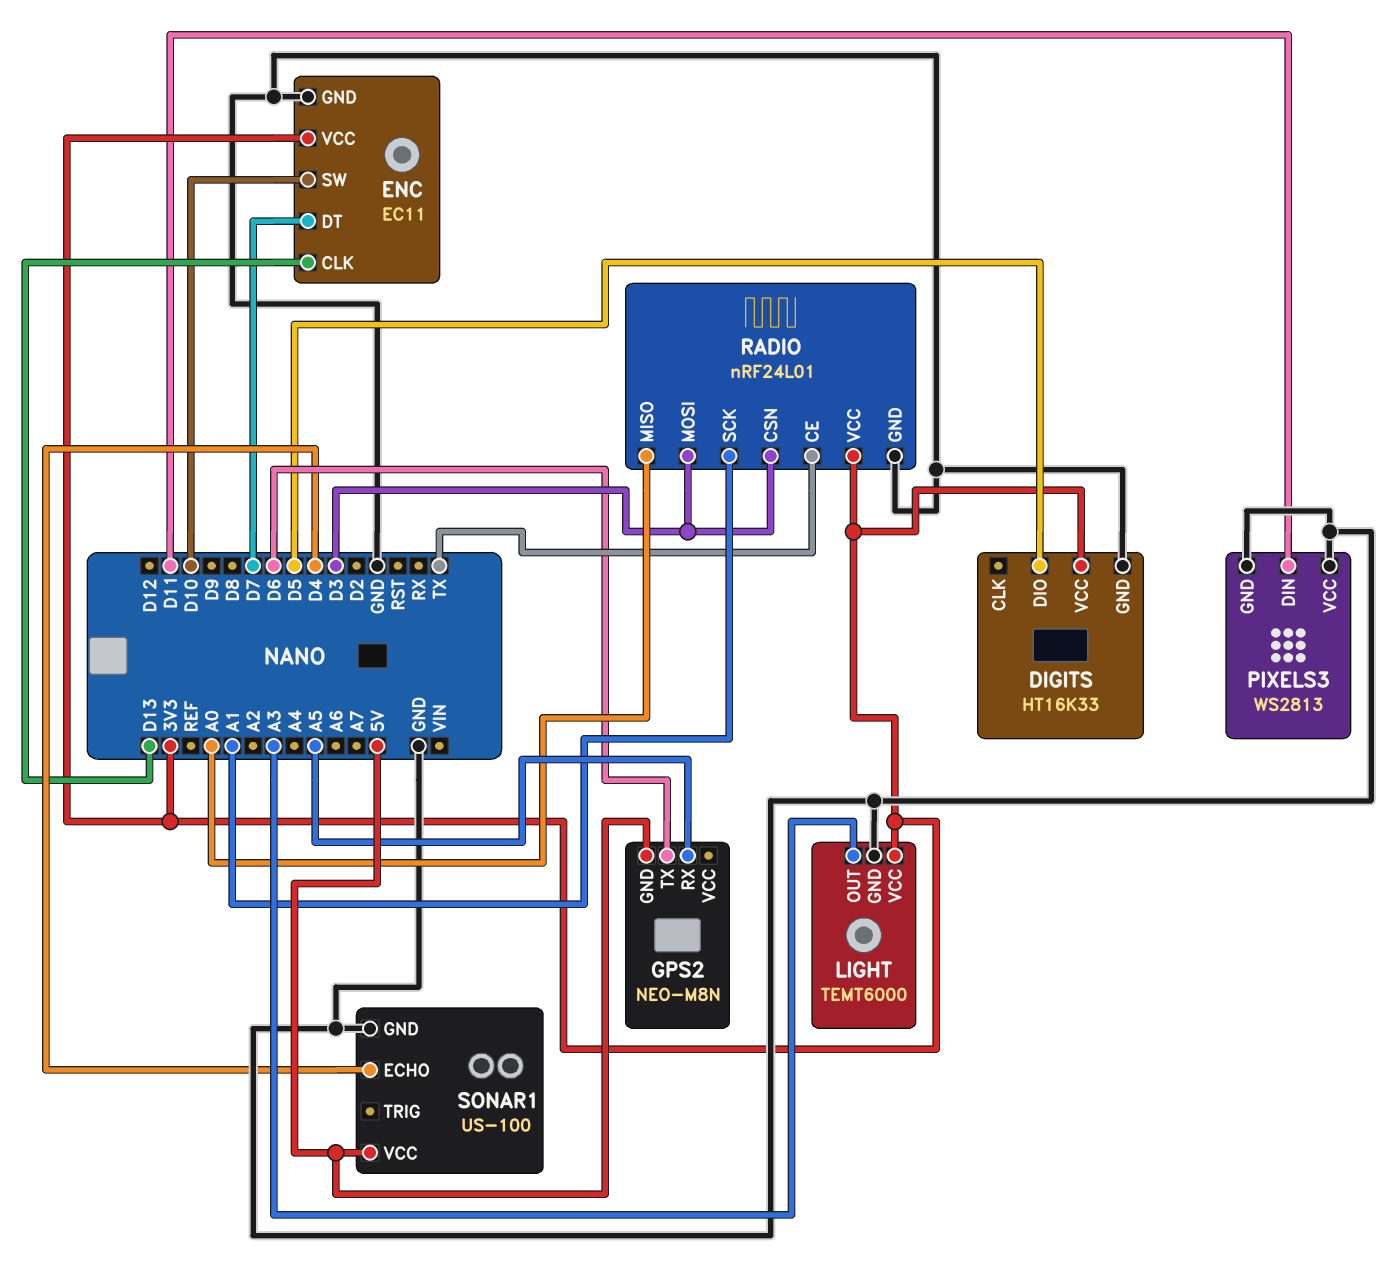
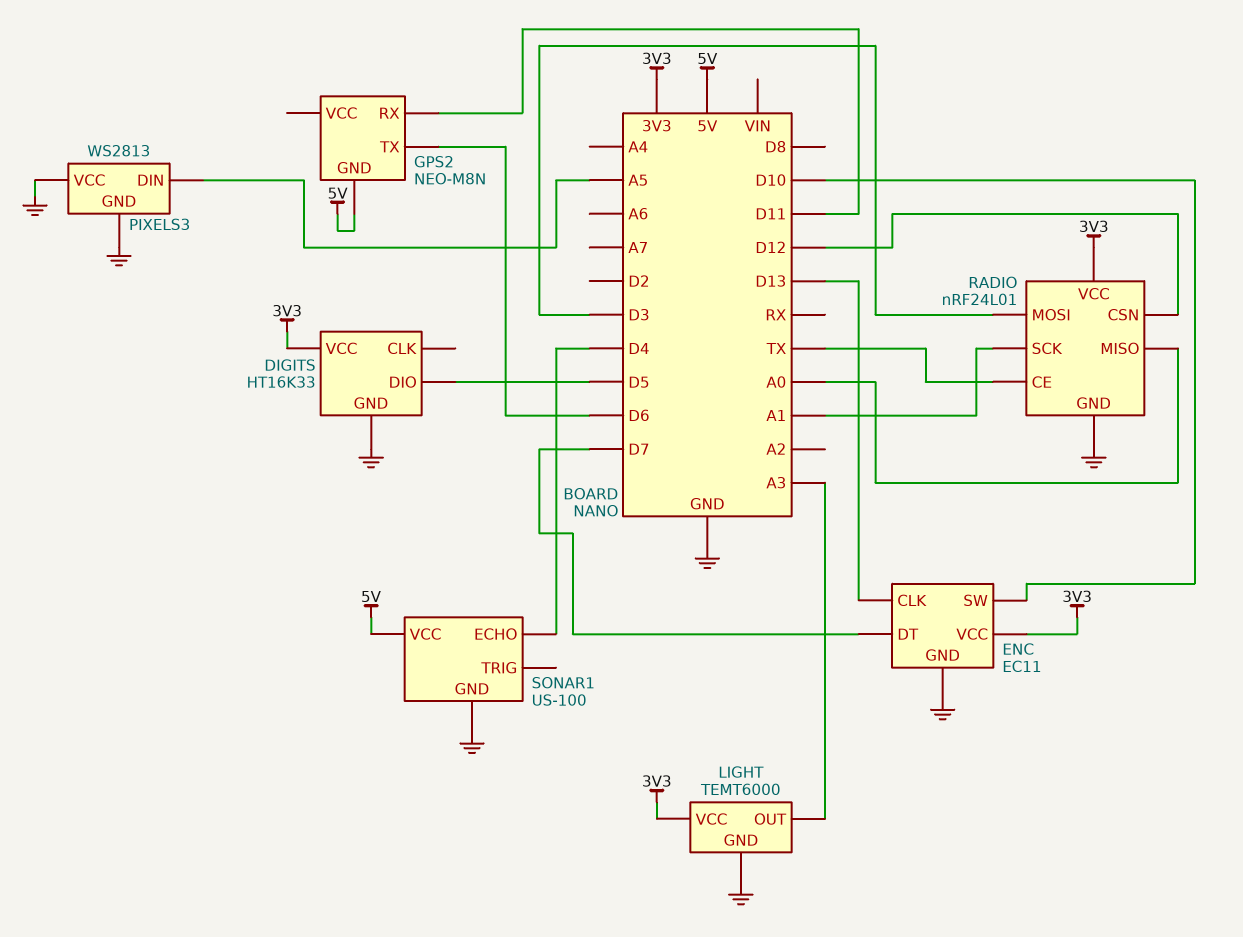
GPS2 pin RX: A5 -> D11
PIXELS3 pin DIN: D11 -> A5
RADIO pin CSN: D3 -> D12

